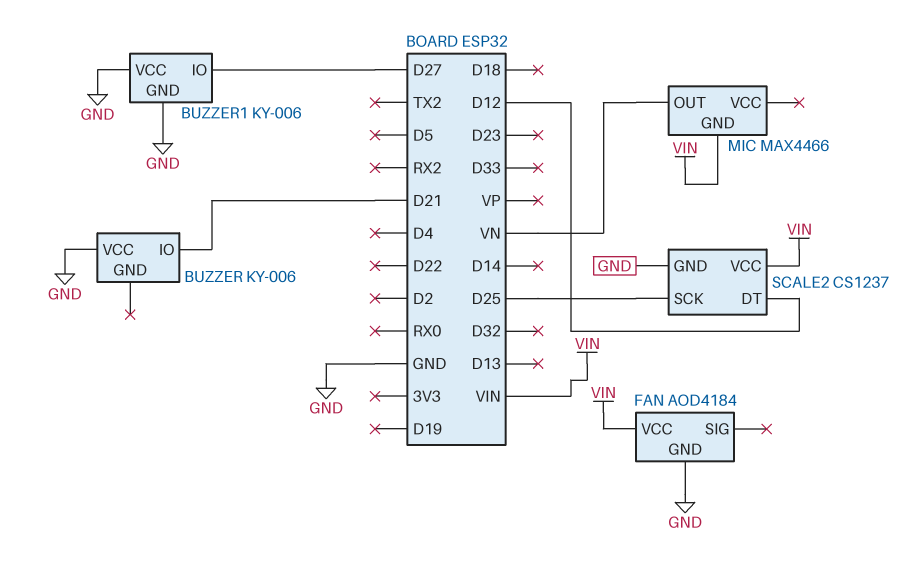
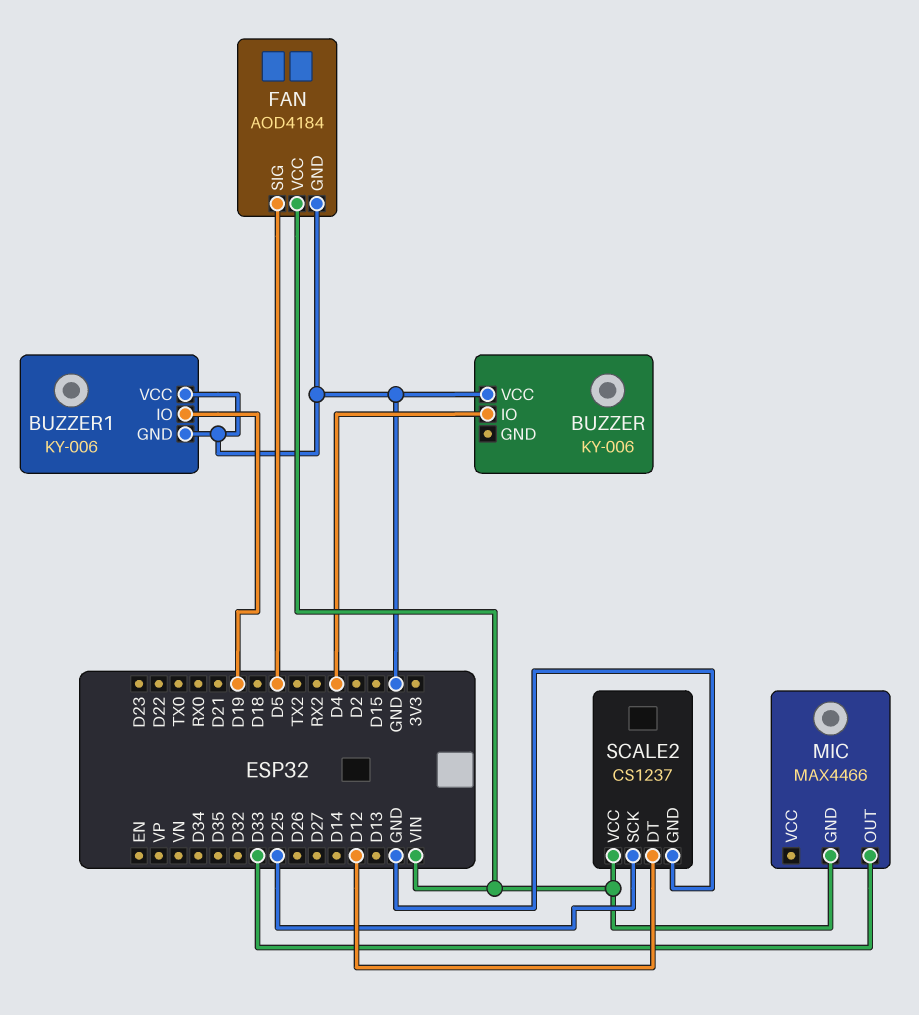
BUZZER pin IO: D21 -> D4
BUZZER1 pin IO: D27 -> D19
FAN pin SIG: none -> D5
MIC pin OUT: VN -> D33

